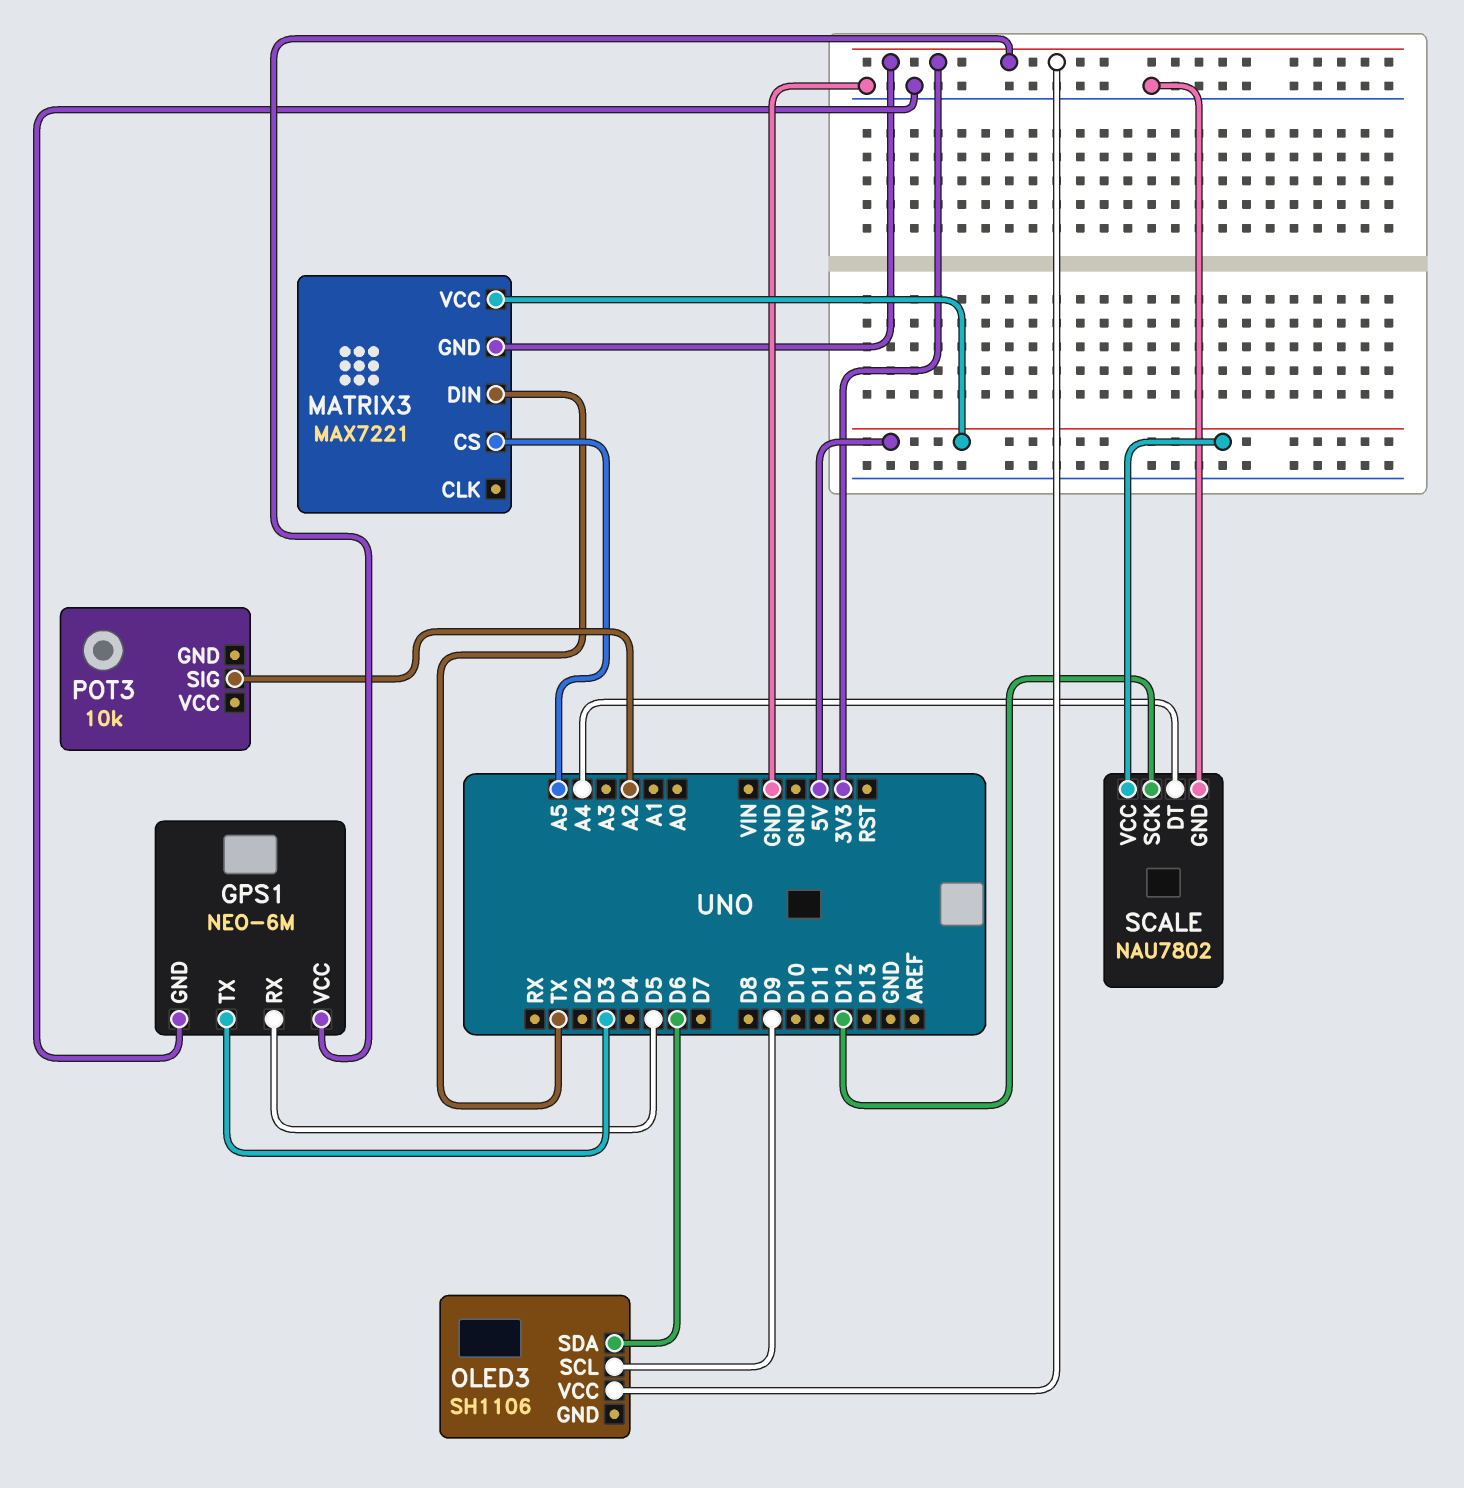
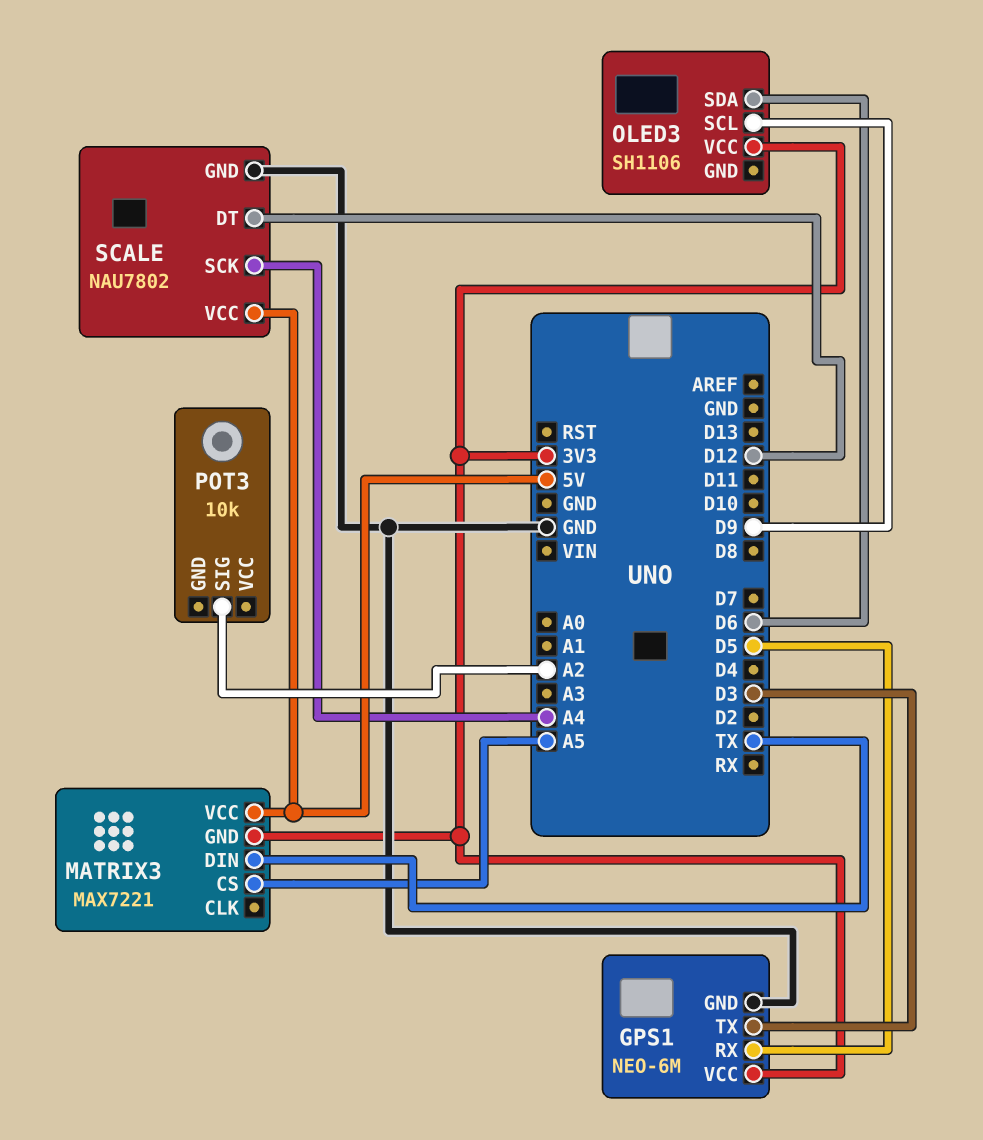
SCALE pin DT: A4 -> D12
SCALE pin SCK: D12 -> A4

